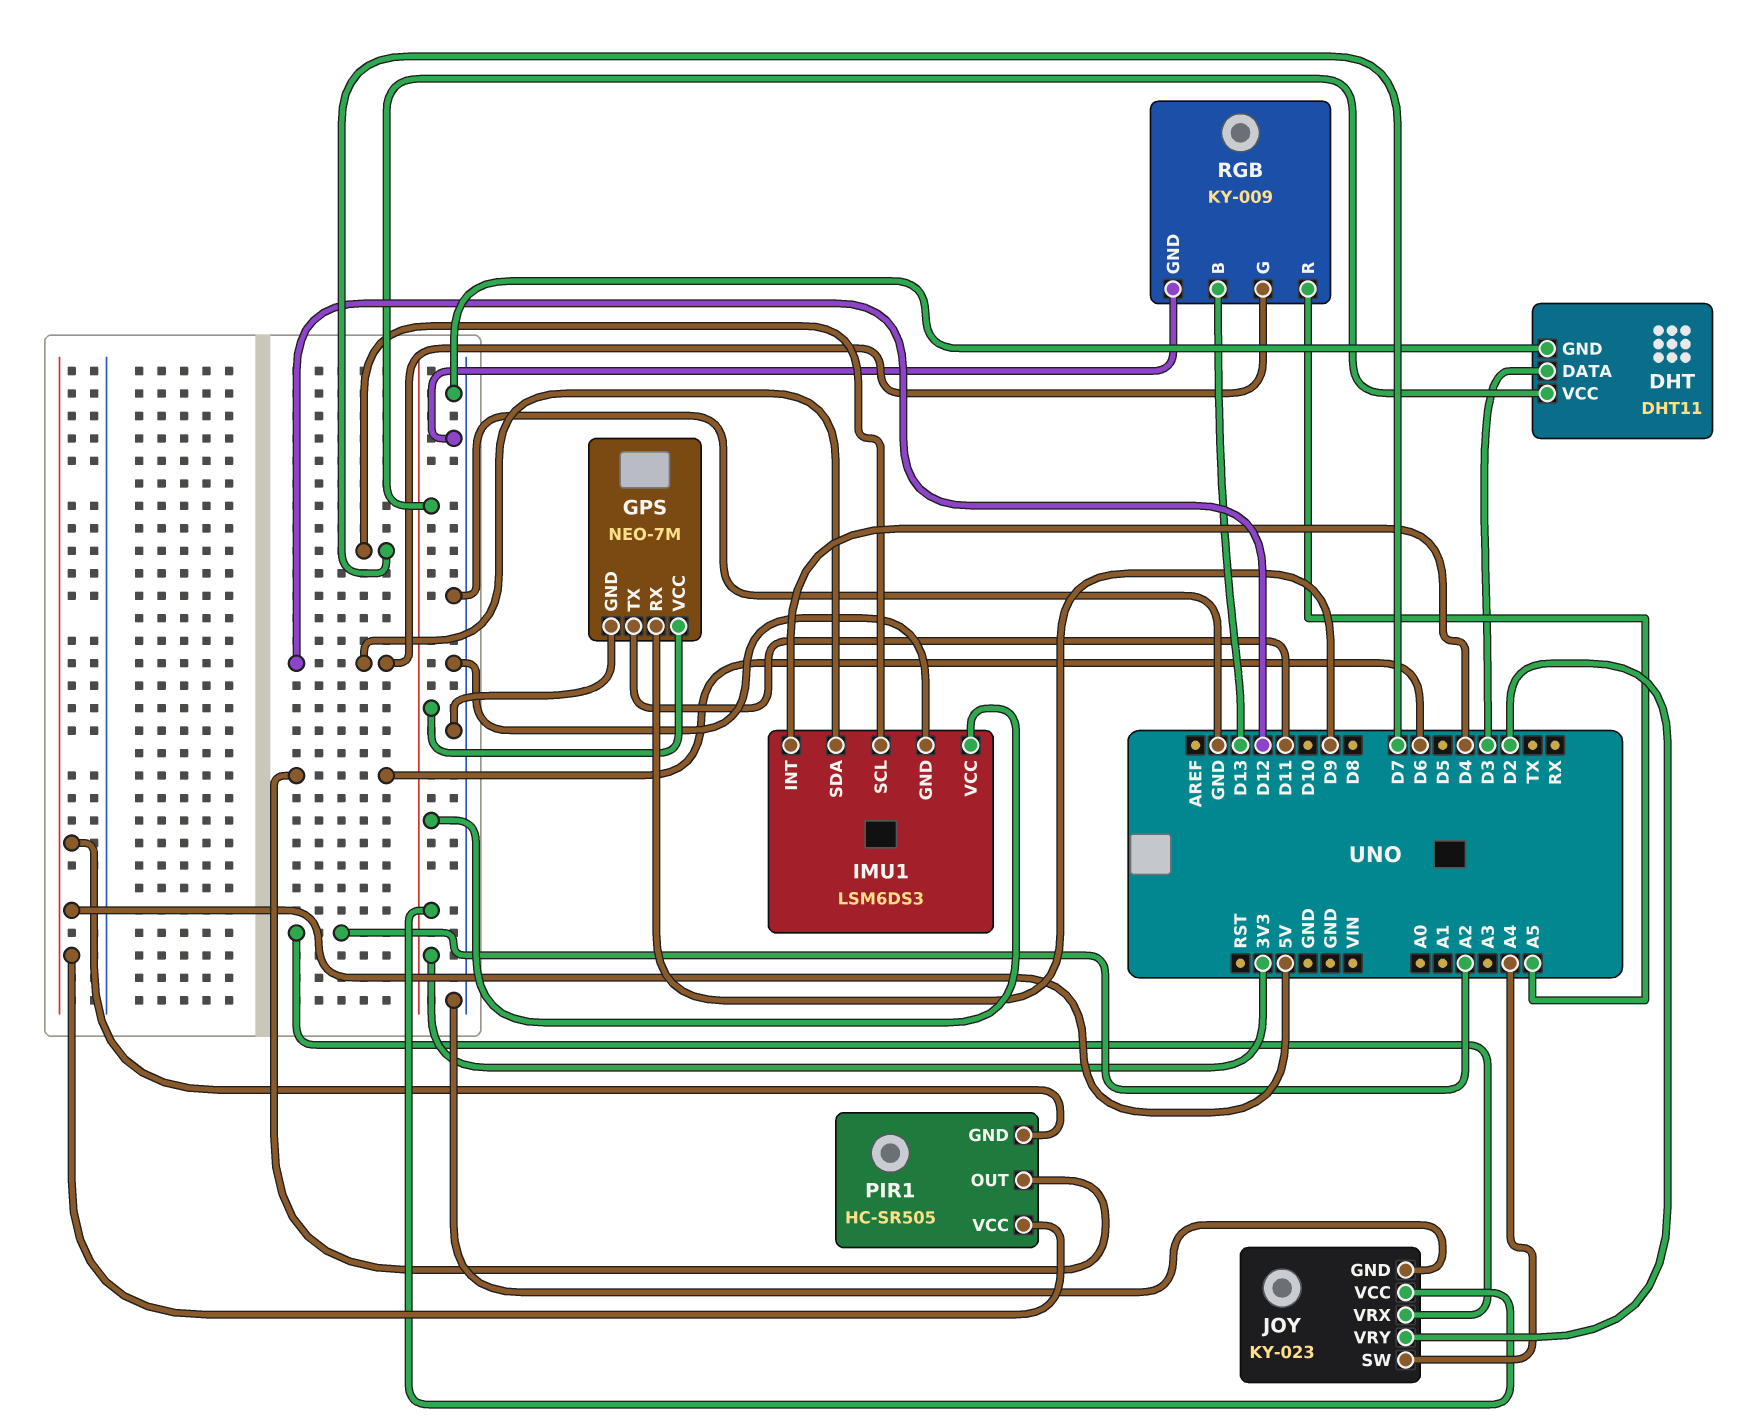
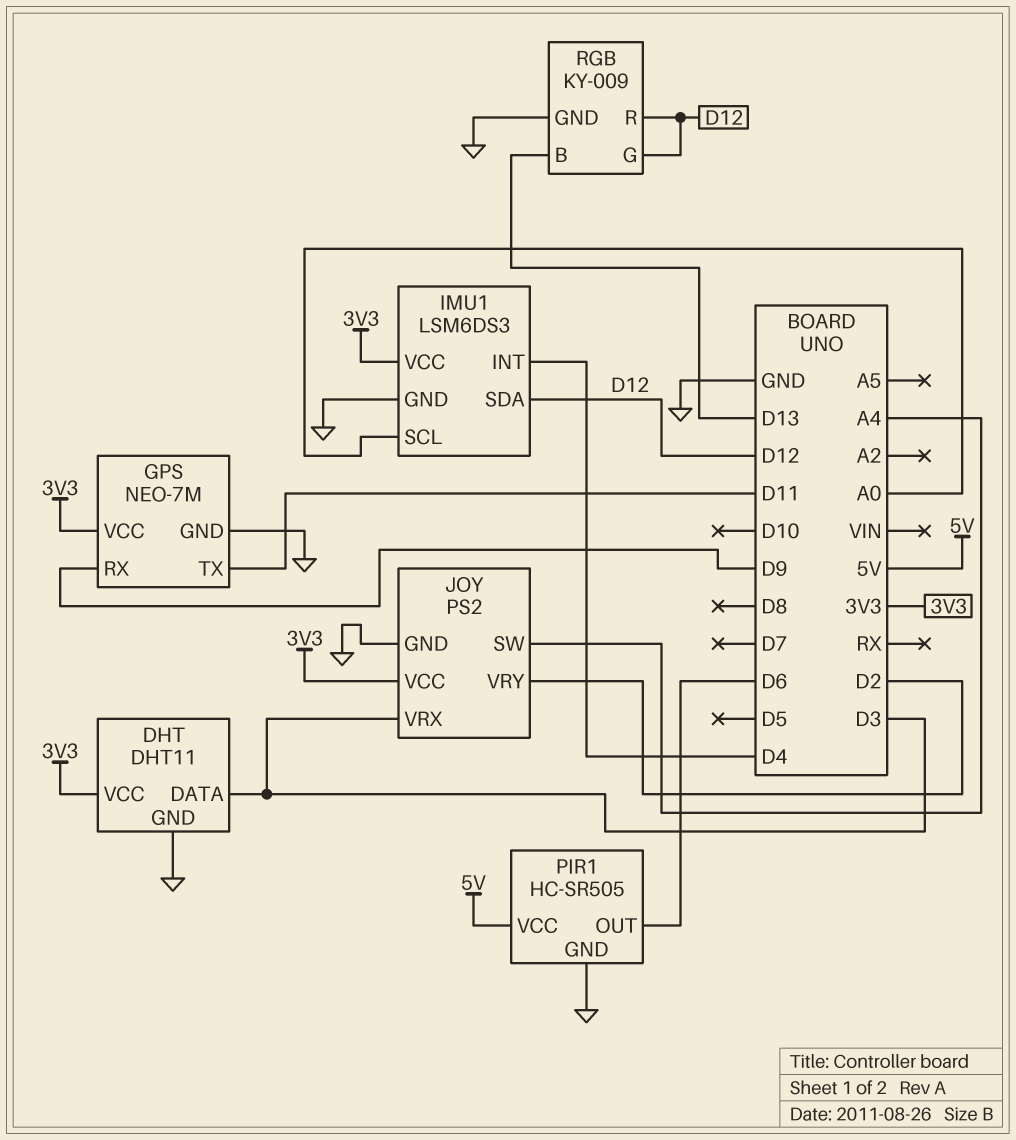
IMU1 pin SCL: D7 -> A0
JOY: KY-023 -> PS2
JOY pin VRX: A2 -> D3
PIR1 pin GND: 5V -> GND
RGB pin R: A5 -> D12

